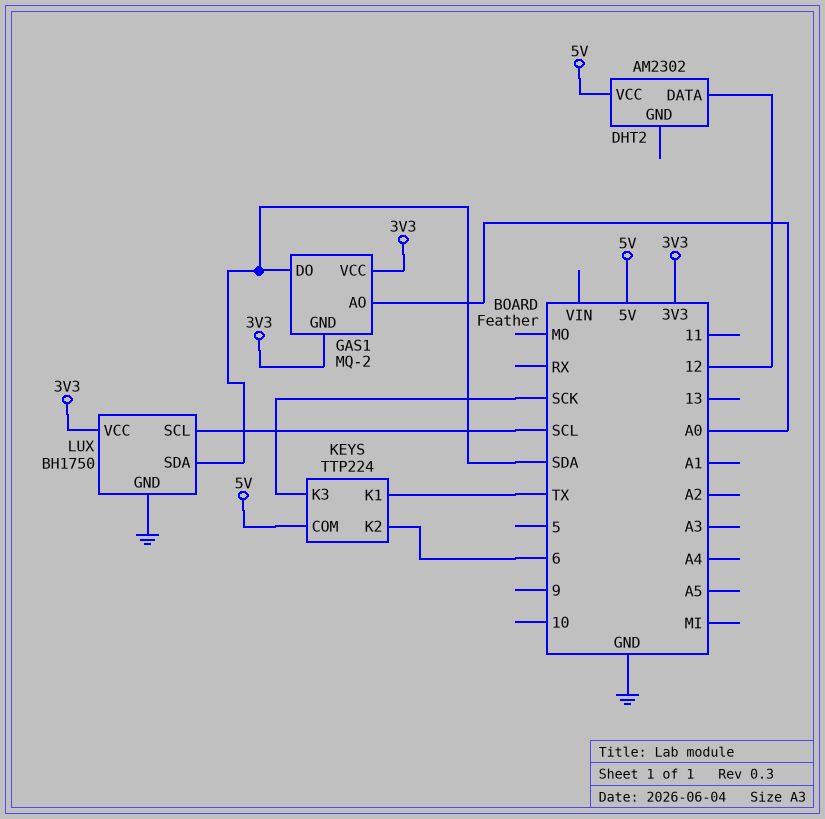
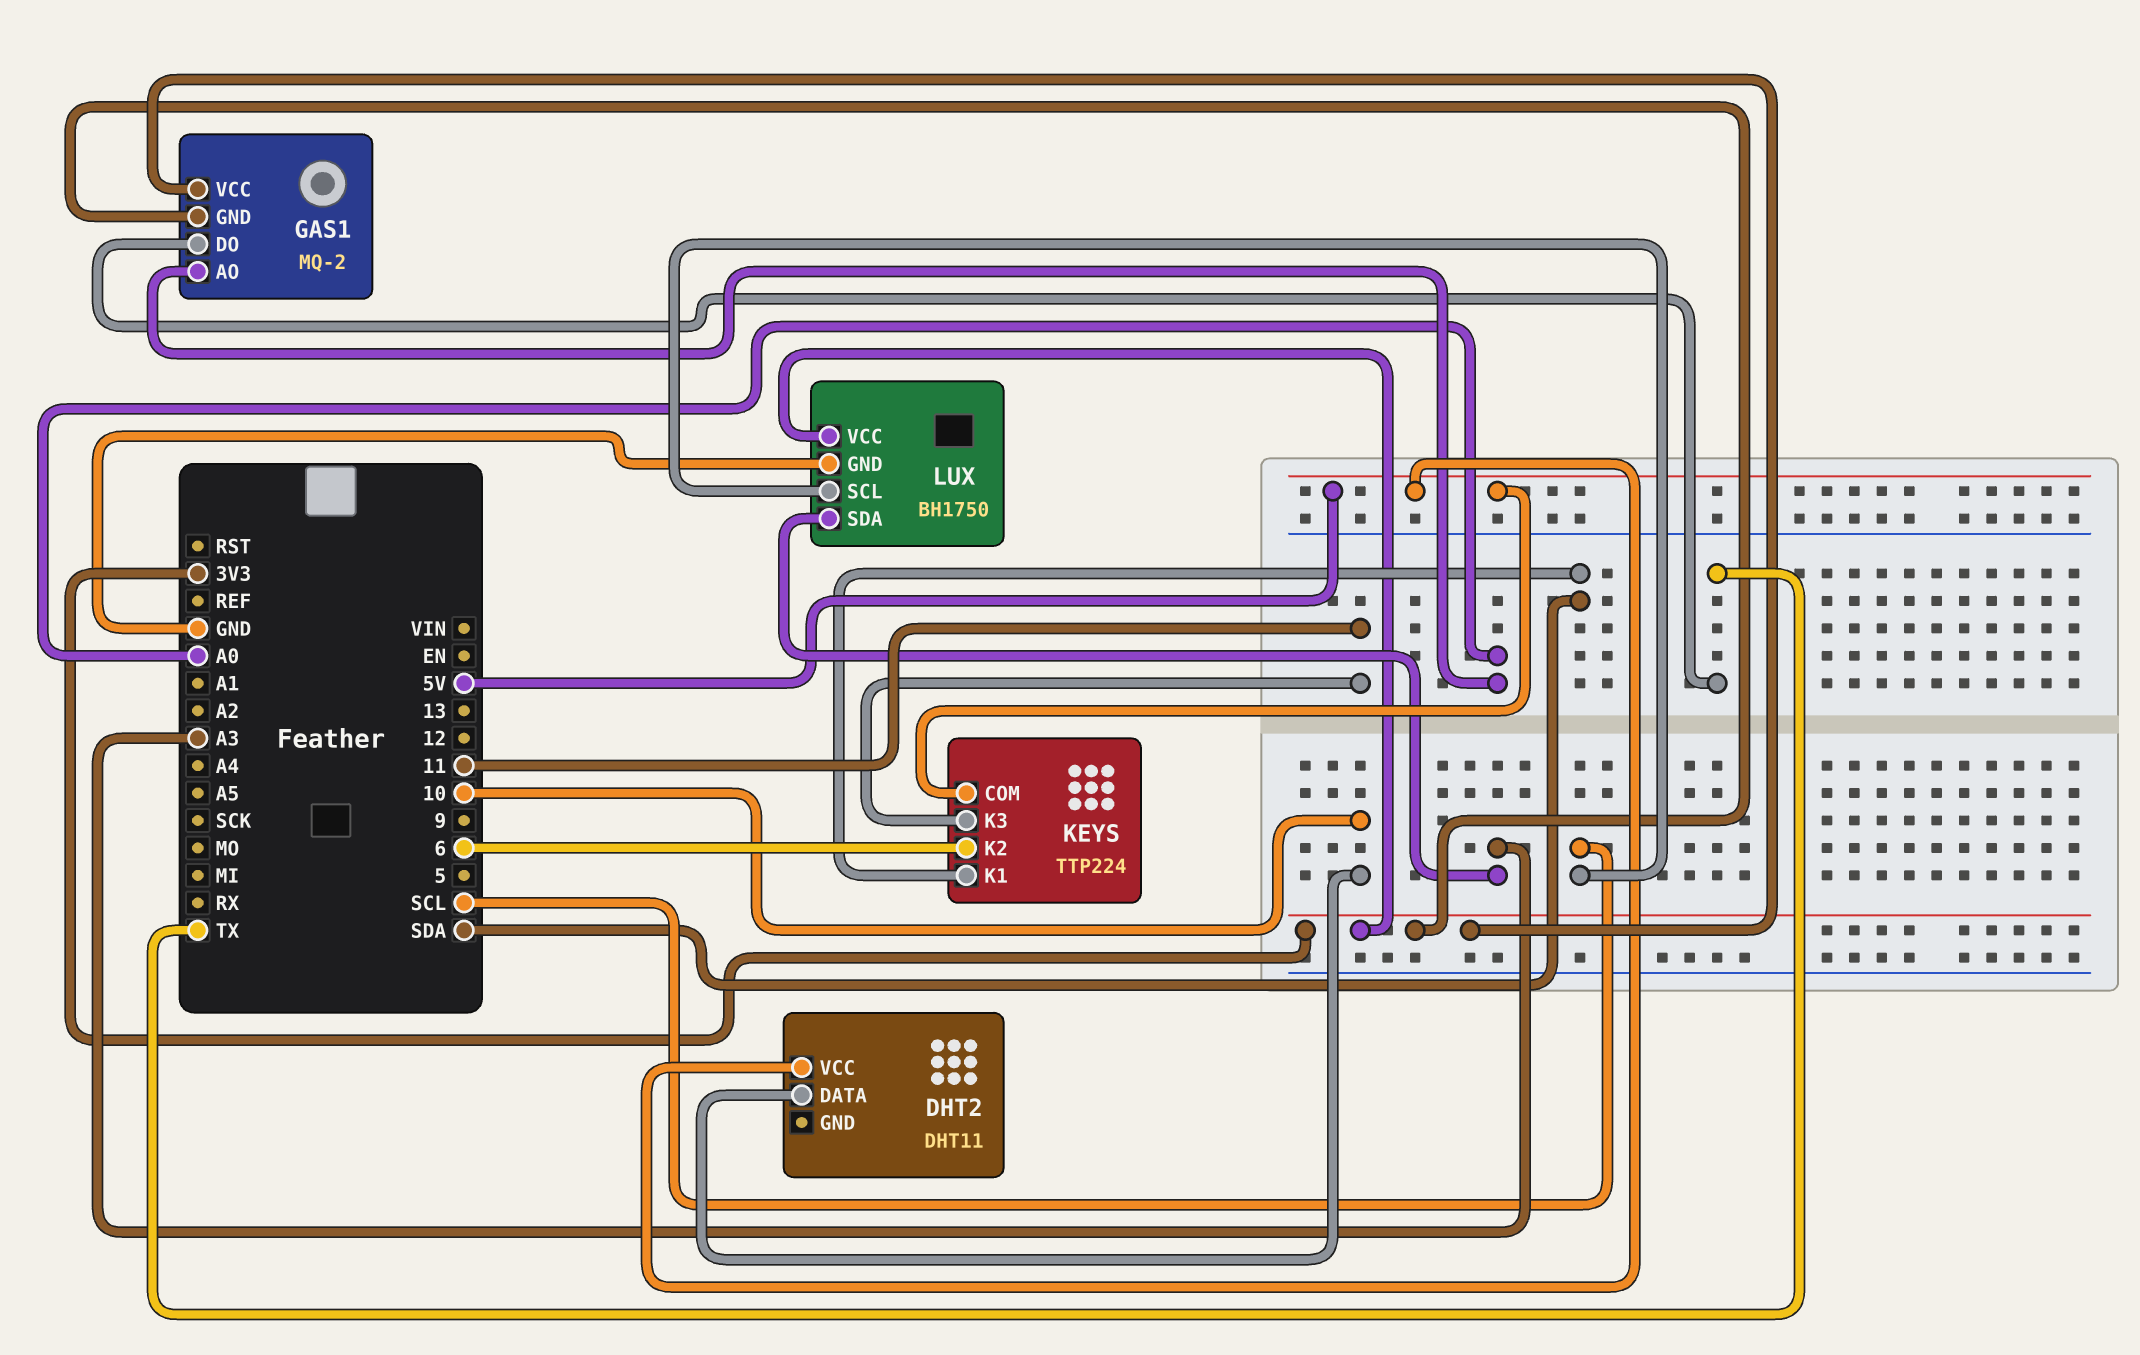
DHT2: AM2302 -> DHT11
DHT2 pin DATA: 12 -> 10
GAS1 pin DO: SDA -> TX
KEYS pin K1: TX -> SDA
KEYS pin K3: SCK -> 11
LUX pin SDA: SDA -> A3

